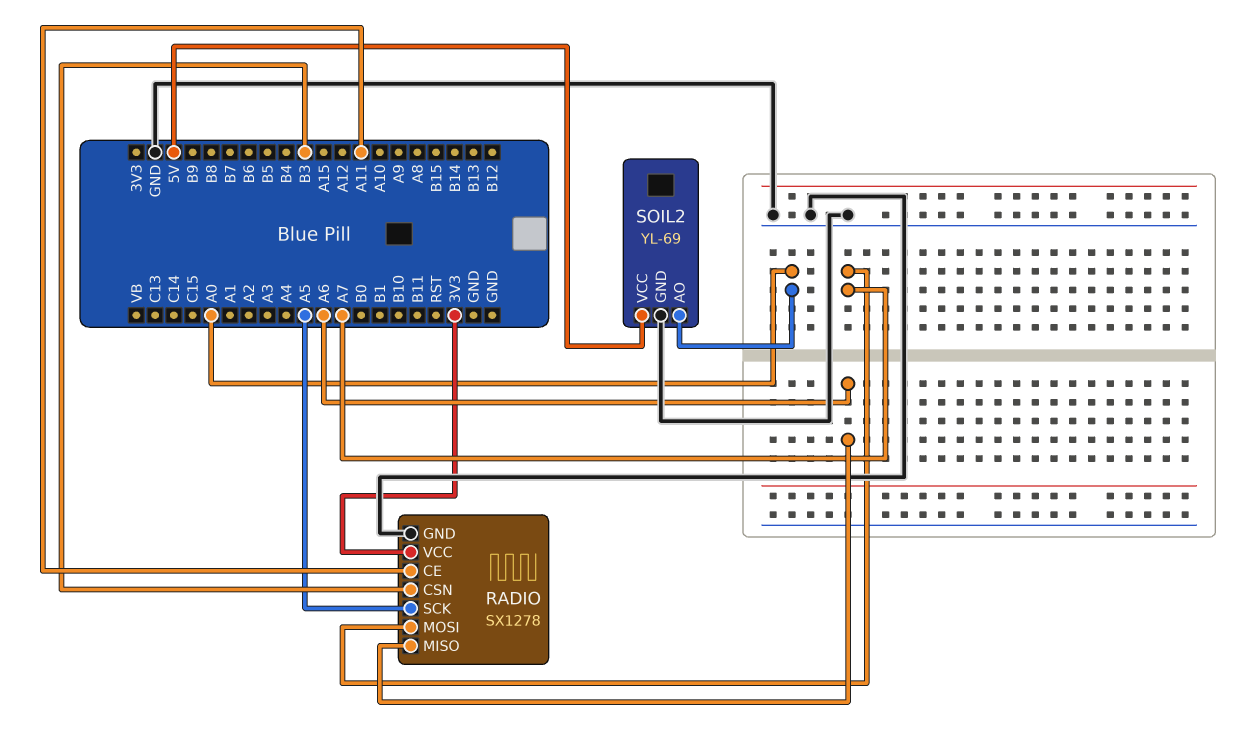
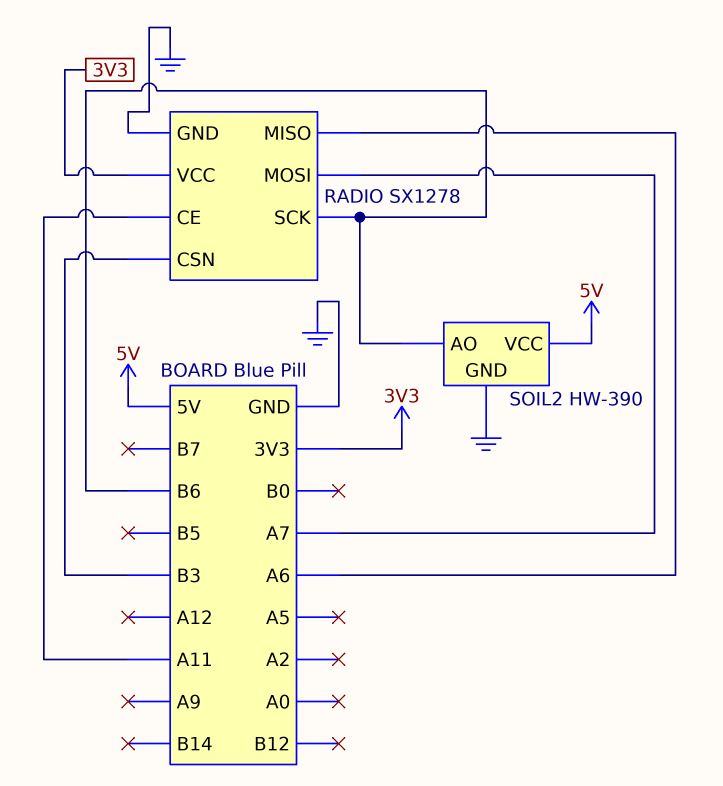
RADIO pin SCK: A5 -> B6
SOIL2: YL-69 -> HW-390
SOIL2 pin AO: A0 -> B6

